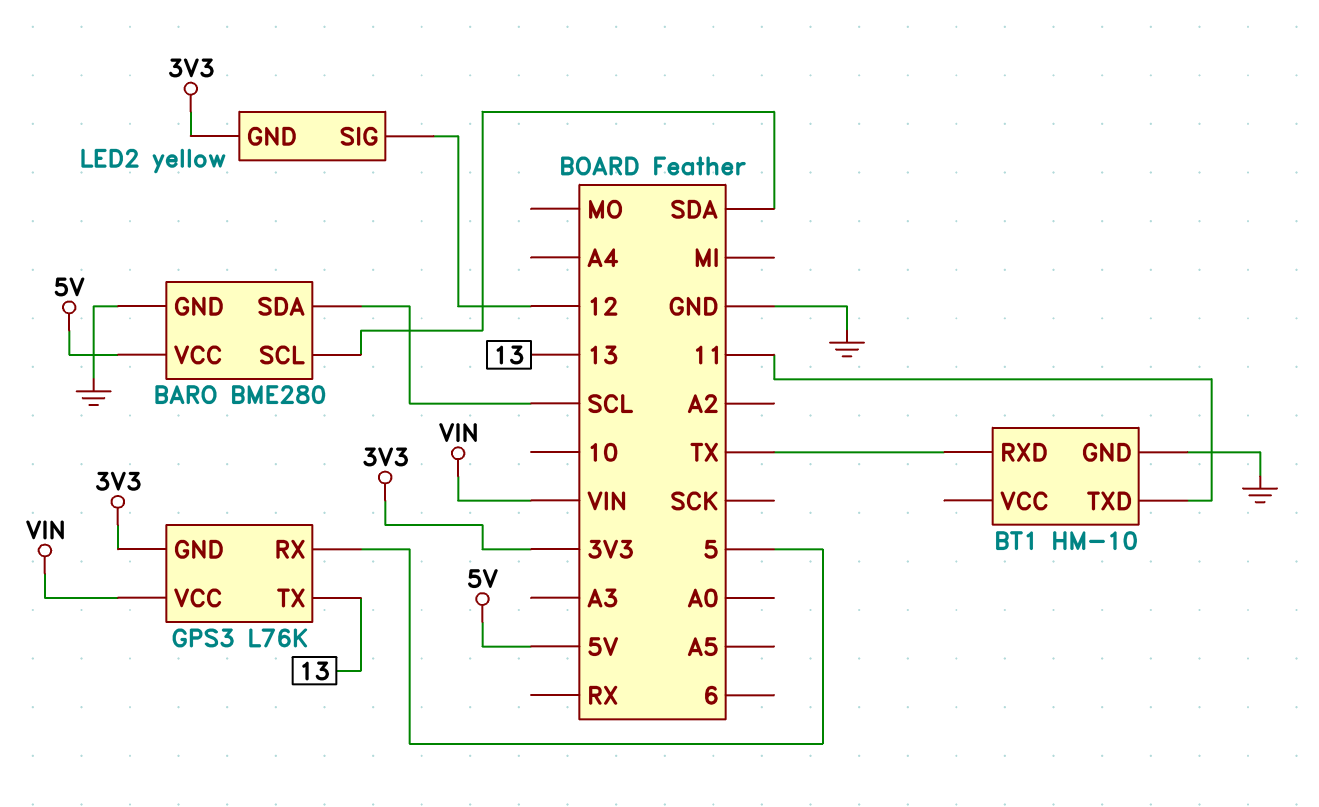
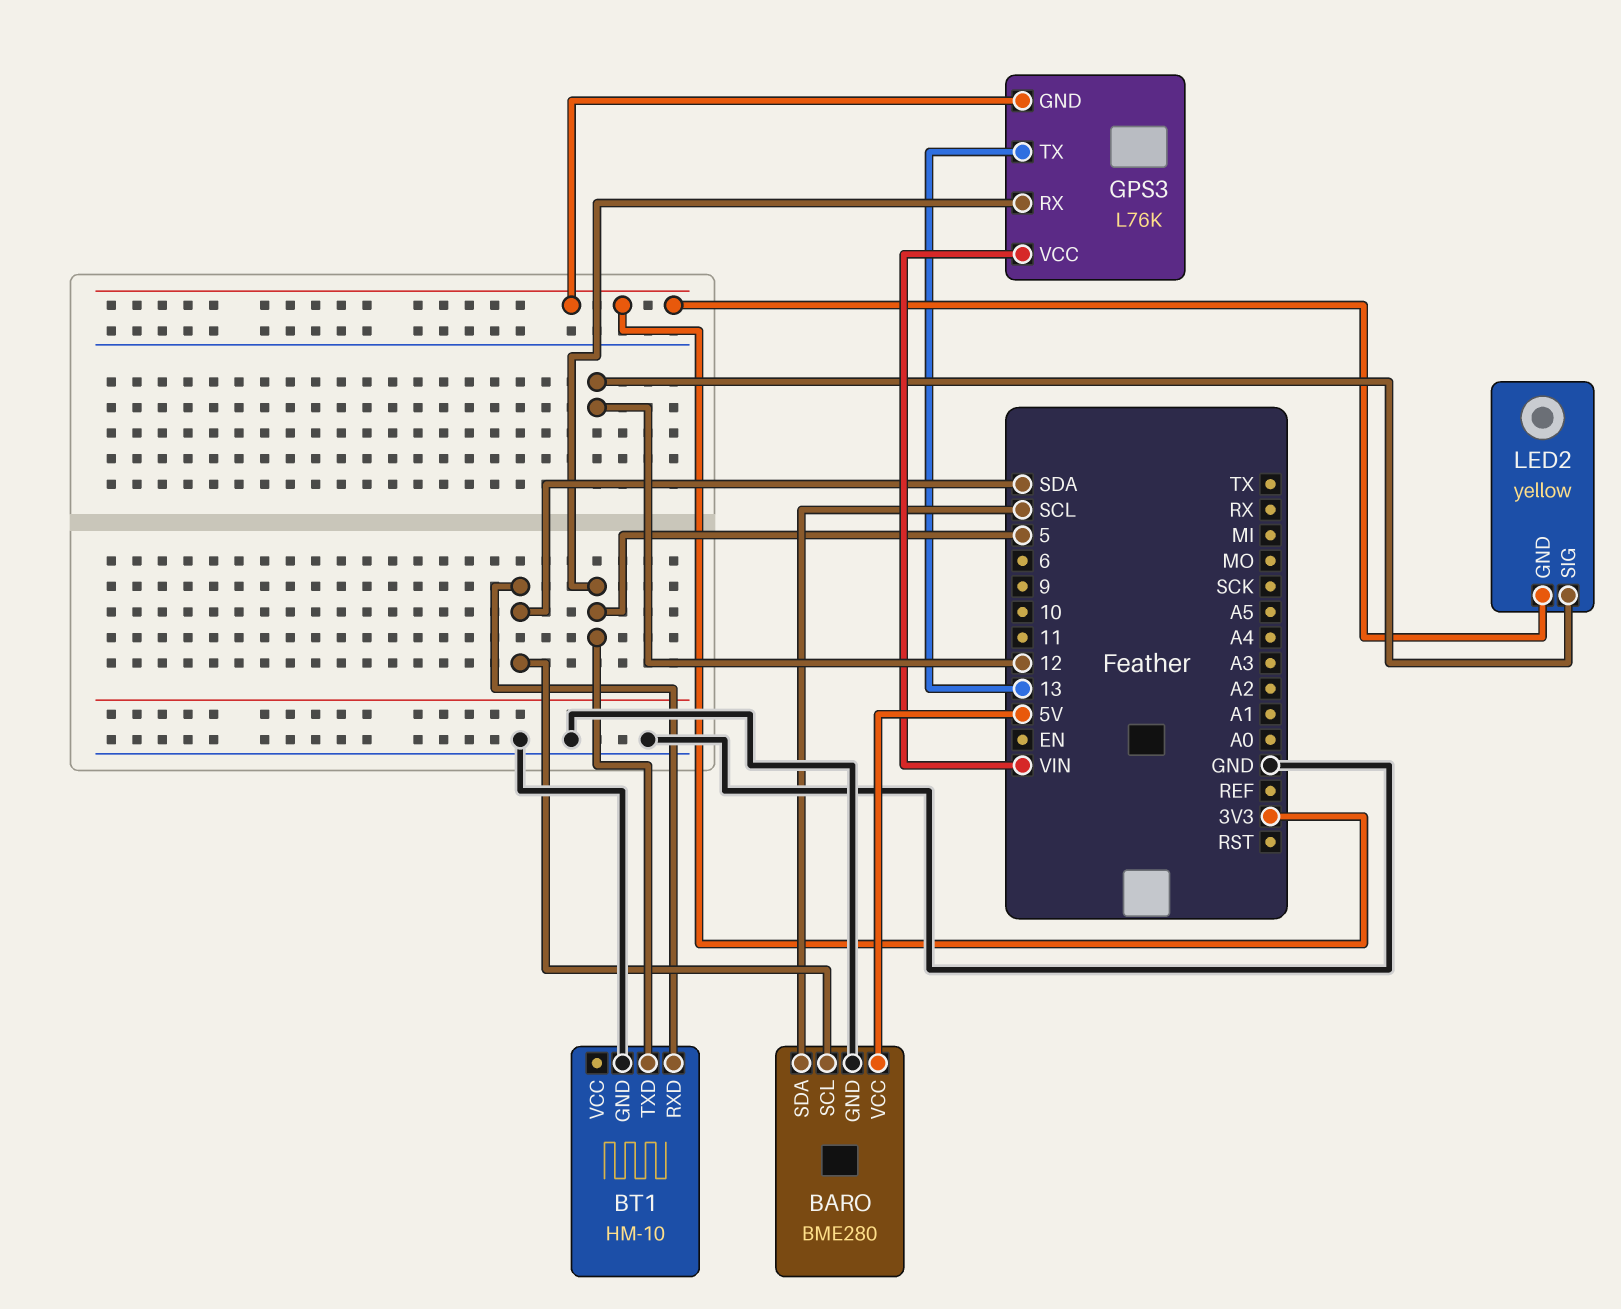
BT1 pin RXD: TX -> SDA
BT1 pin TXD: 11 -> 5

